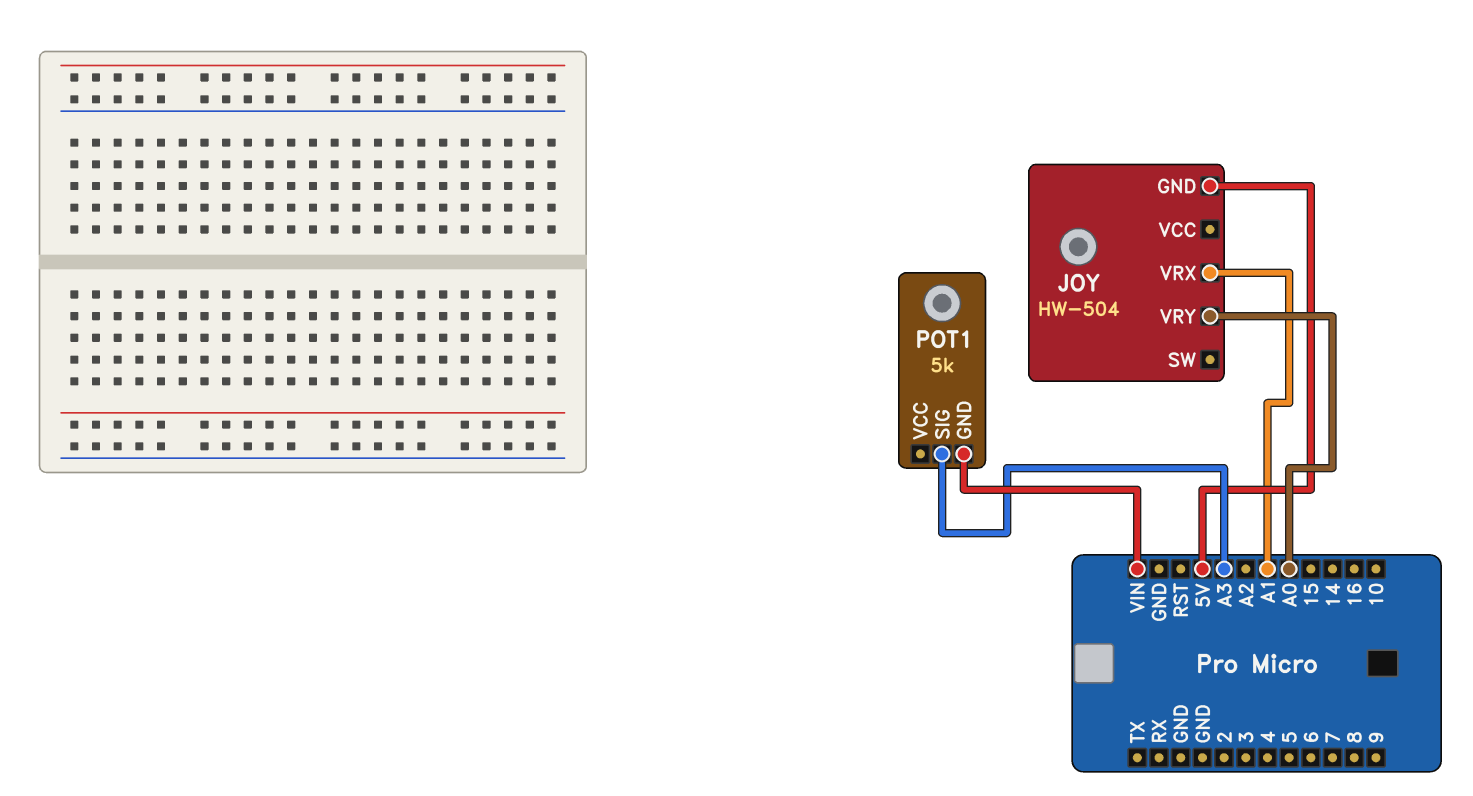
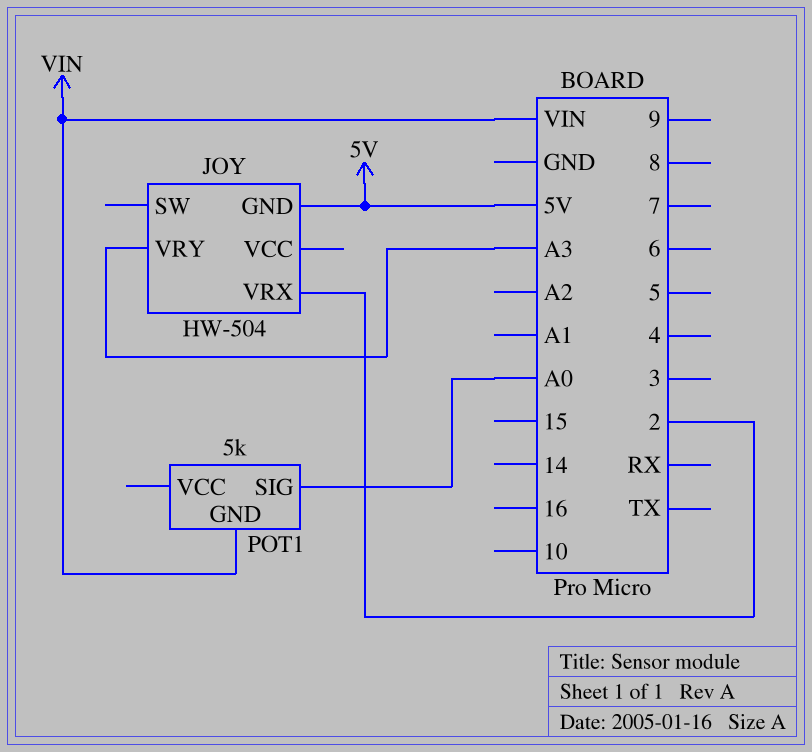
JOY pin VRX: A1 -> 2
JOY pin VRY: A0 -> A3
POT1 pin SIG: A3 -> A0

